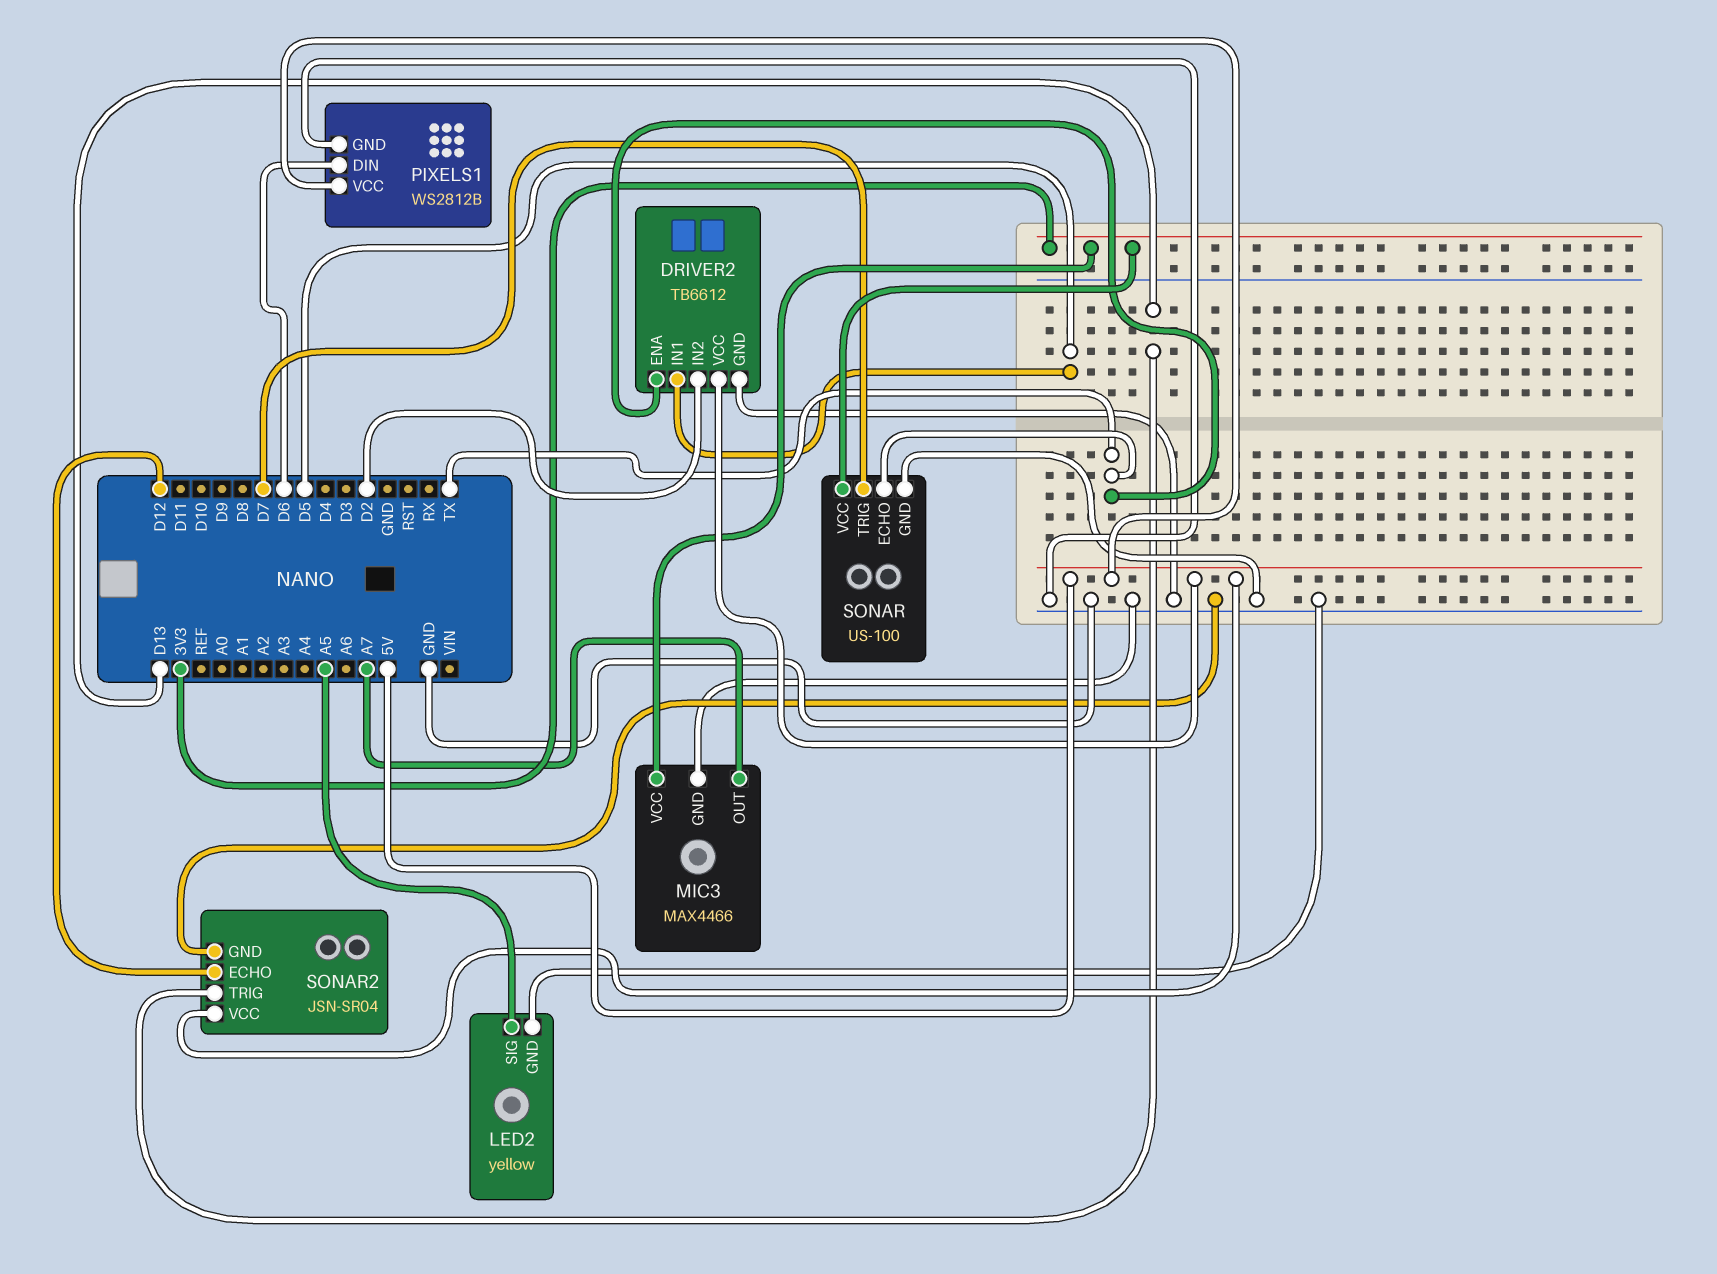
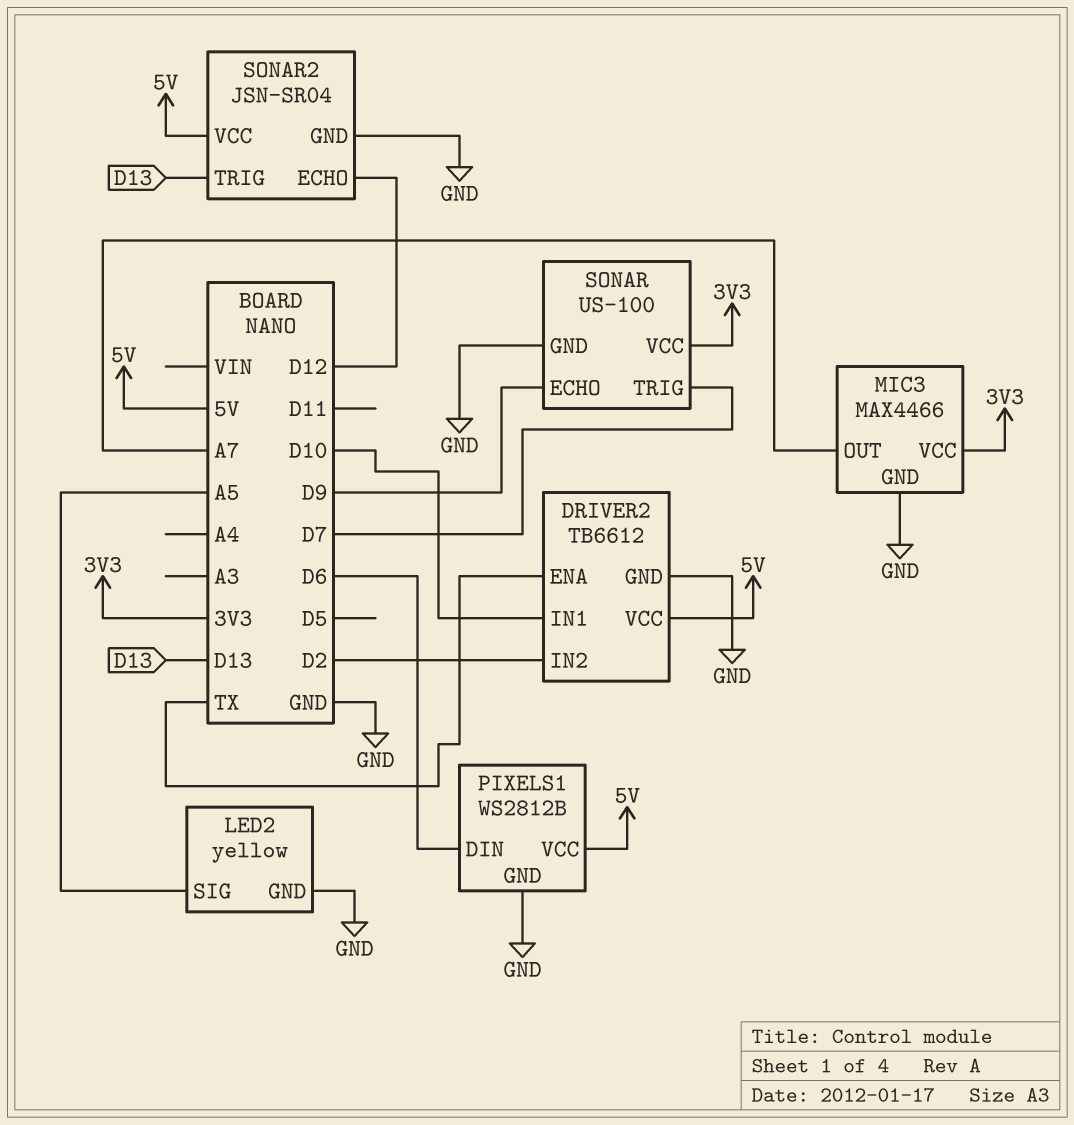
DRIVER2 pin IN1: D5 -> D10
SONAR pin ECHO: TX -> D9

